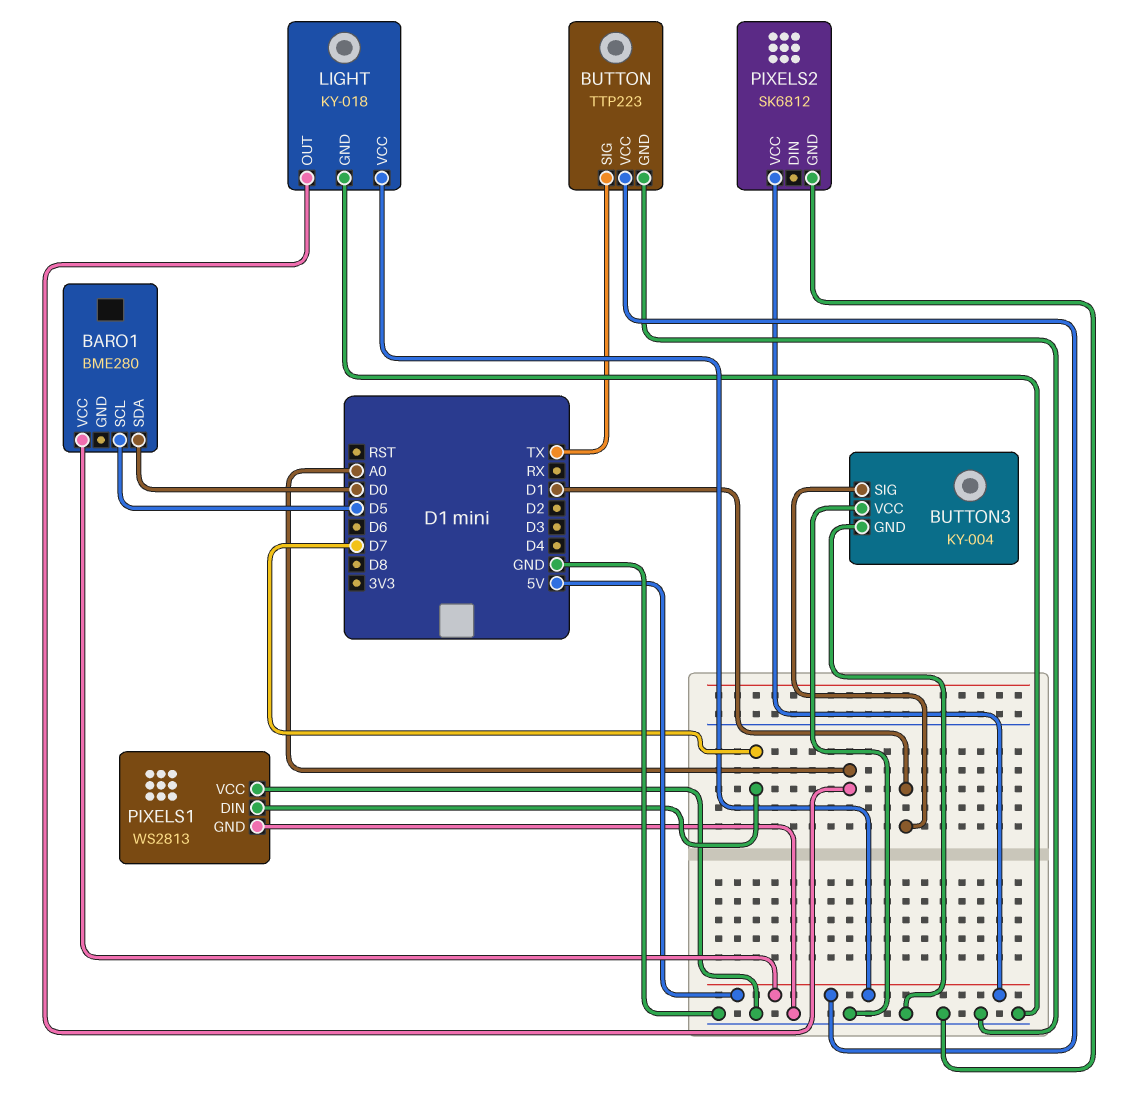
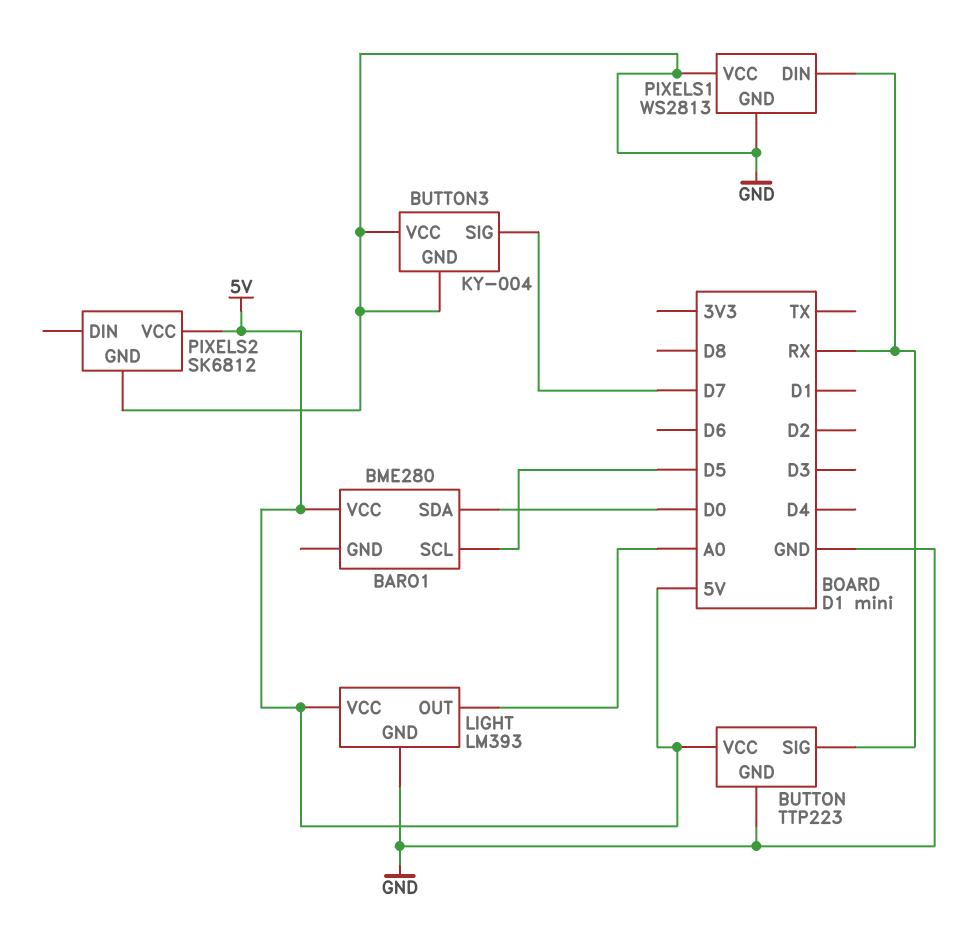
BUTTON pin SIG: TX -> RX
BUTTON3 pin SIG: D1 -> D7
LIGHT: KY-018 -> LM393
PIXELS1 pin DIN: D7 -> RX

